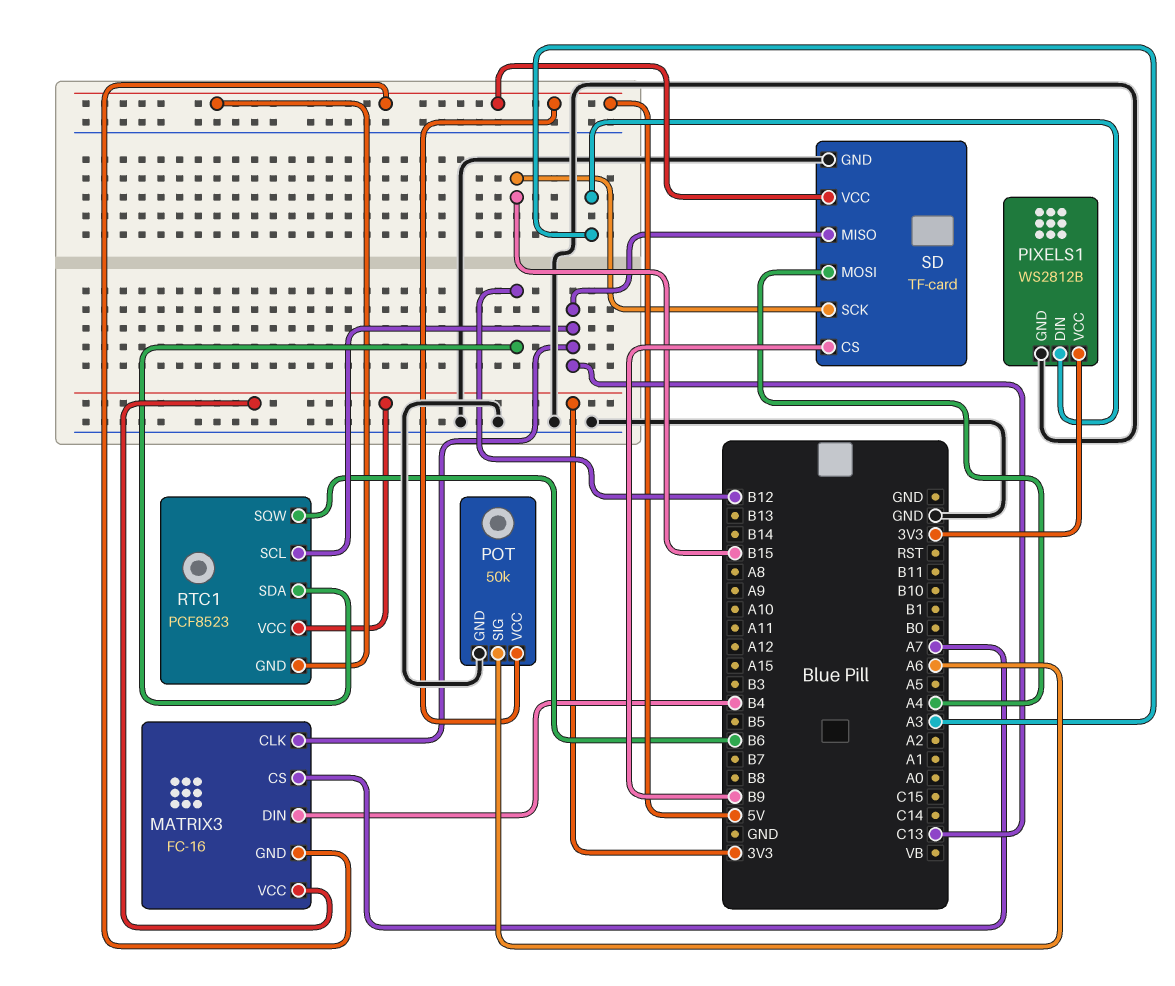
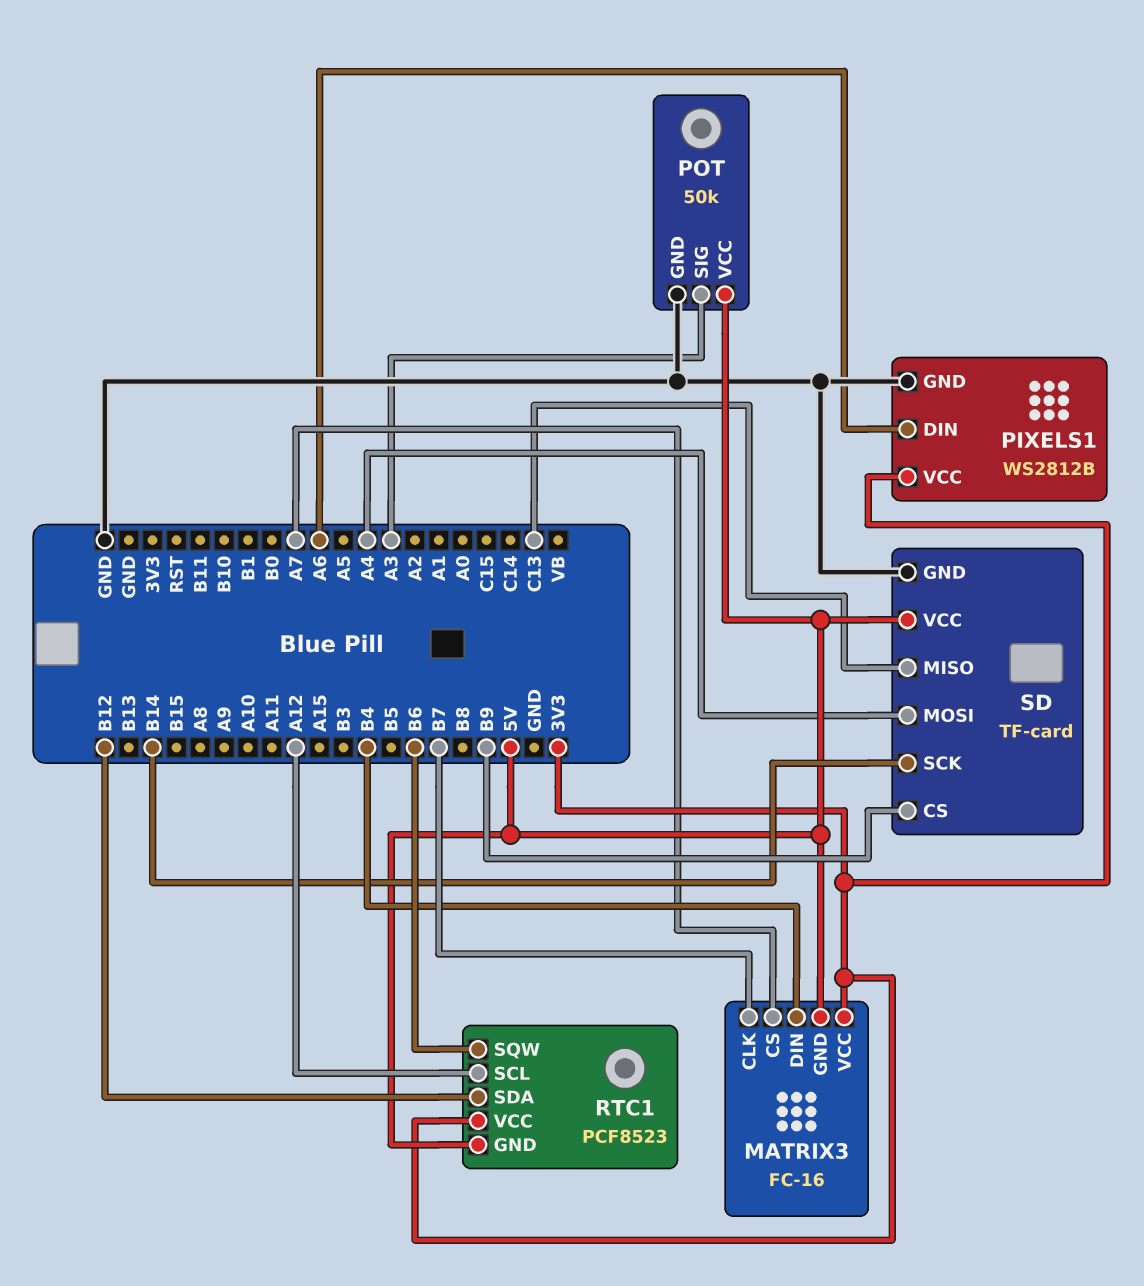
MATRIX3 pin CLK: C13 -> B7
PIXELS1 pin DIN: A3 -> A6
POT pin SIG: A6 -> A3
RTC1 pin SCL: C13 -> A12
SD pin SCK: B15 -> B14

